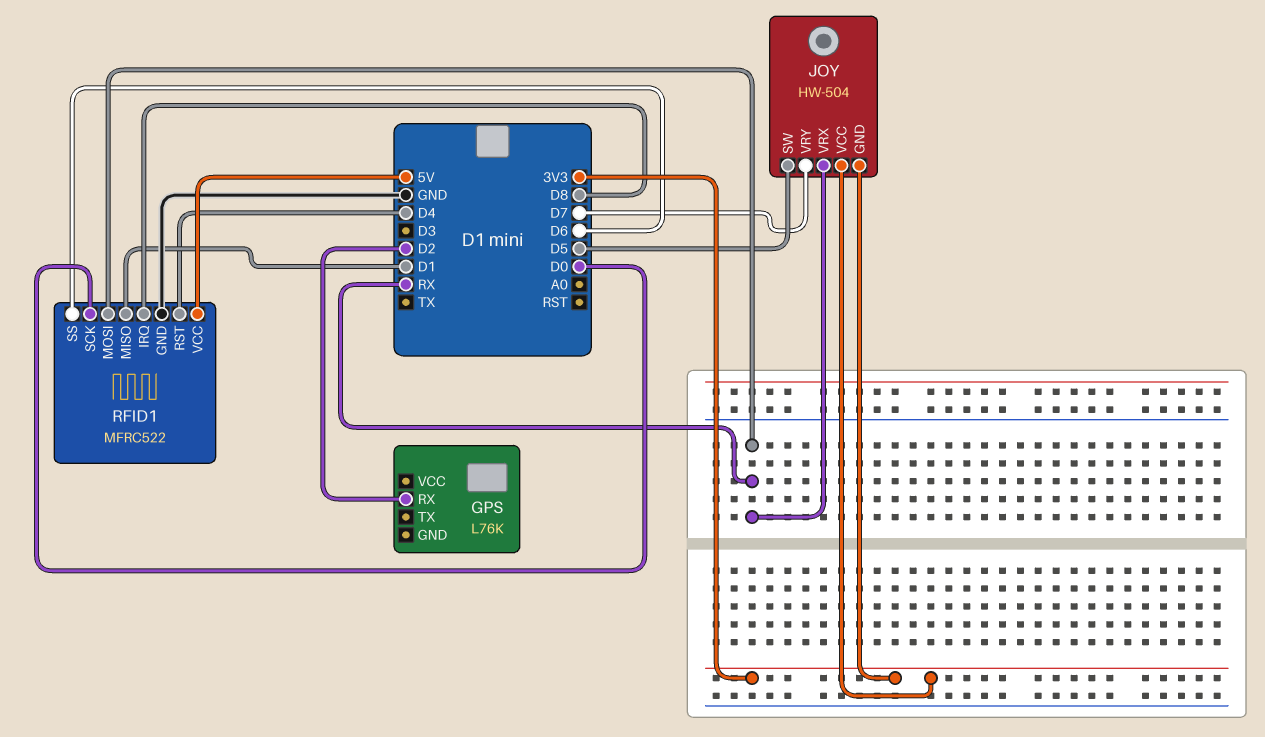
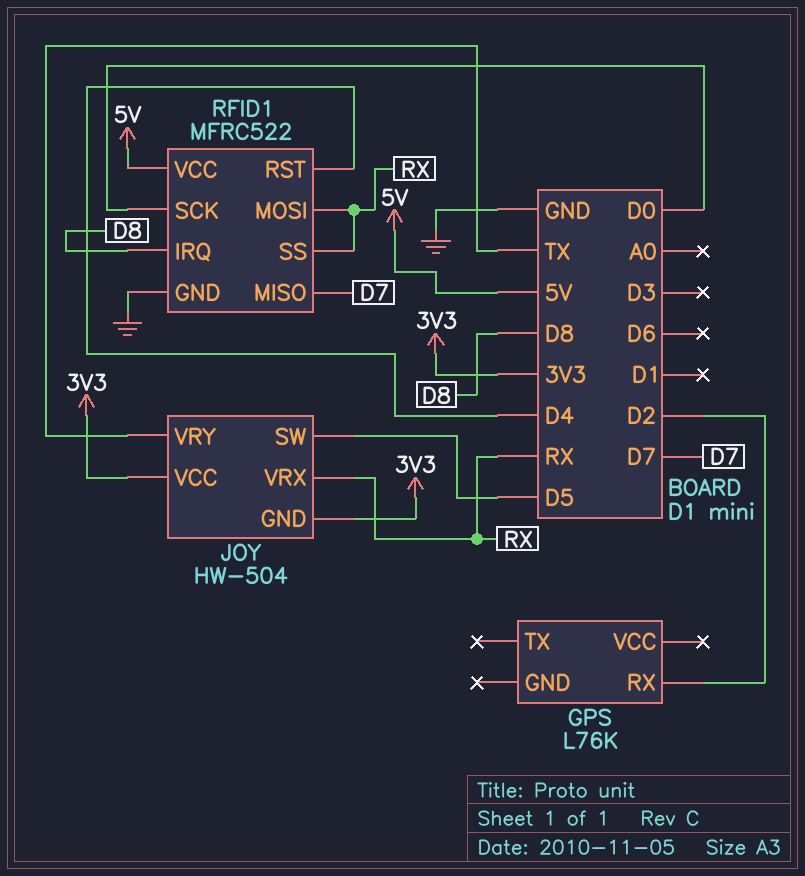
JOY pin VRY: D7 -> TX
RFID1 pin MISO: D1 -> D7
RFID1 pin SS: D6 -> RX

